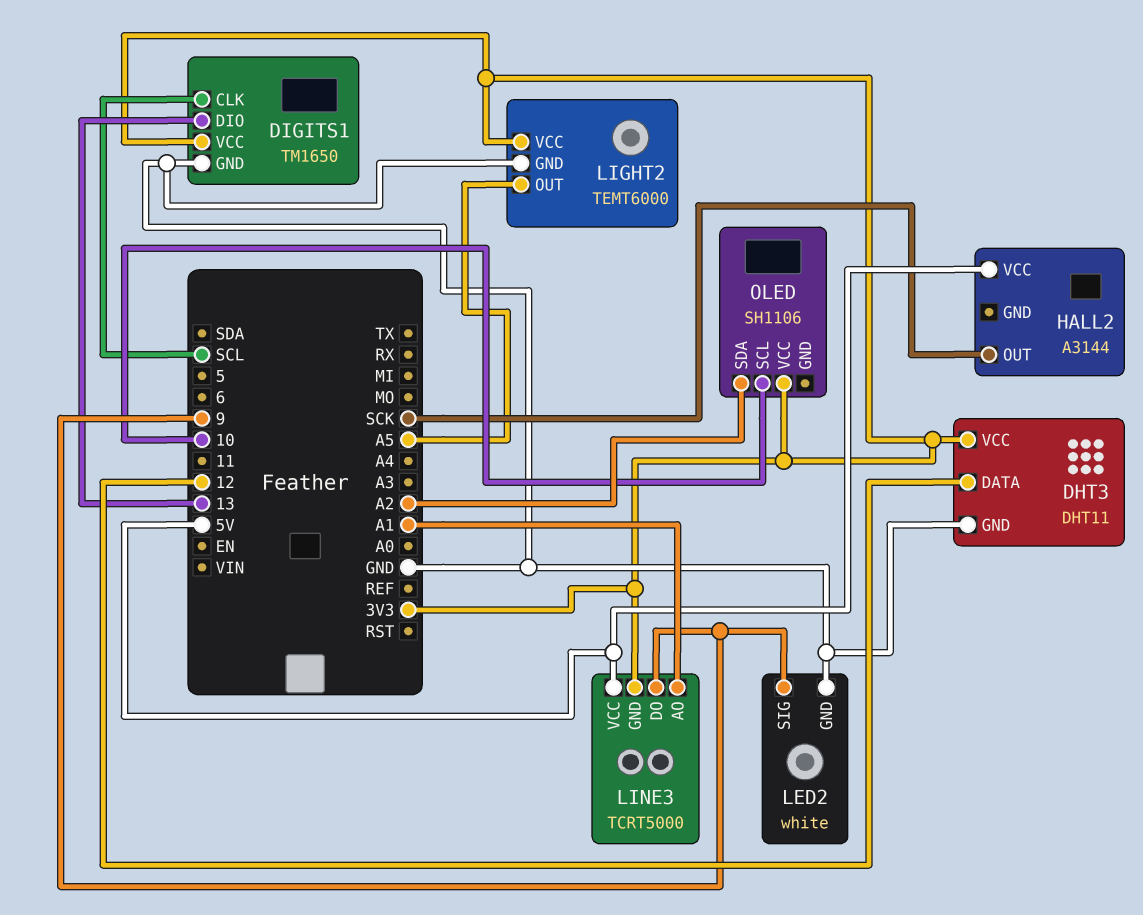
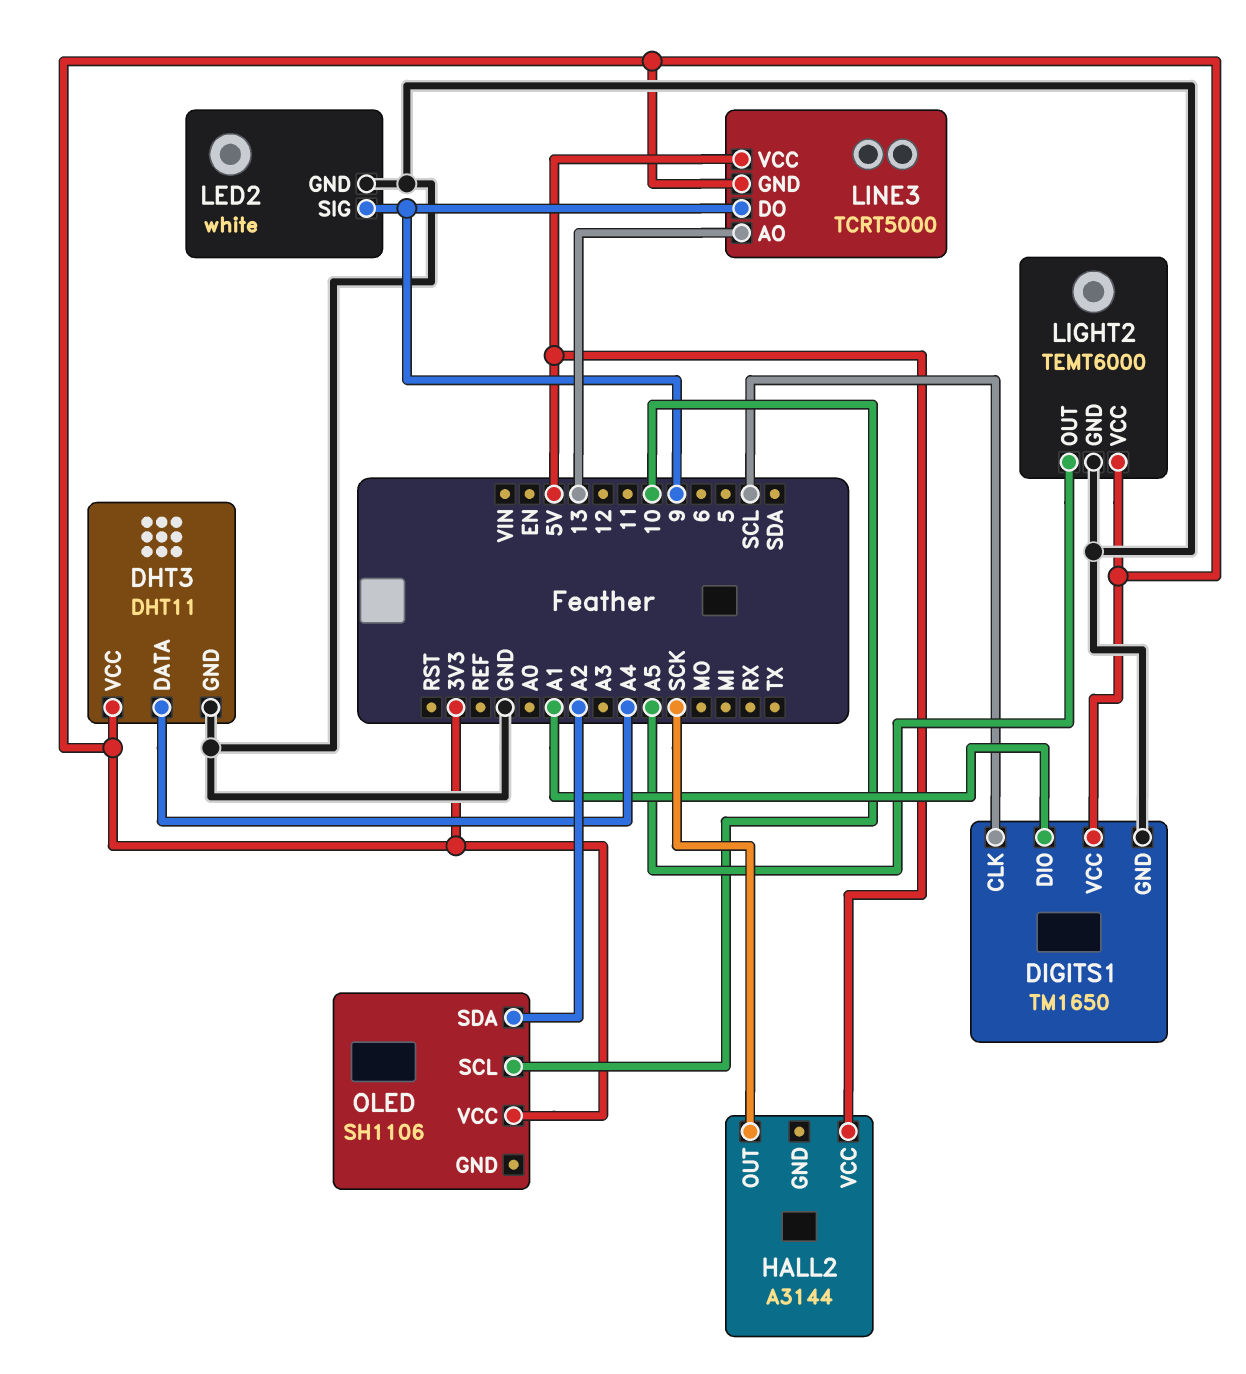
DHT3 pin DATA: 12 -> A4
DIGITS1 pin DIO: 13 -> A1
LINE3 pin AO: A1 -> 13

